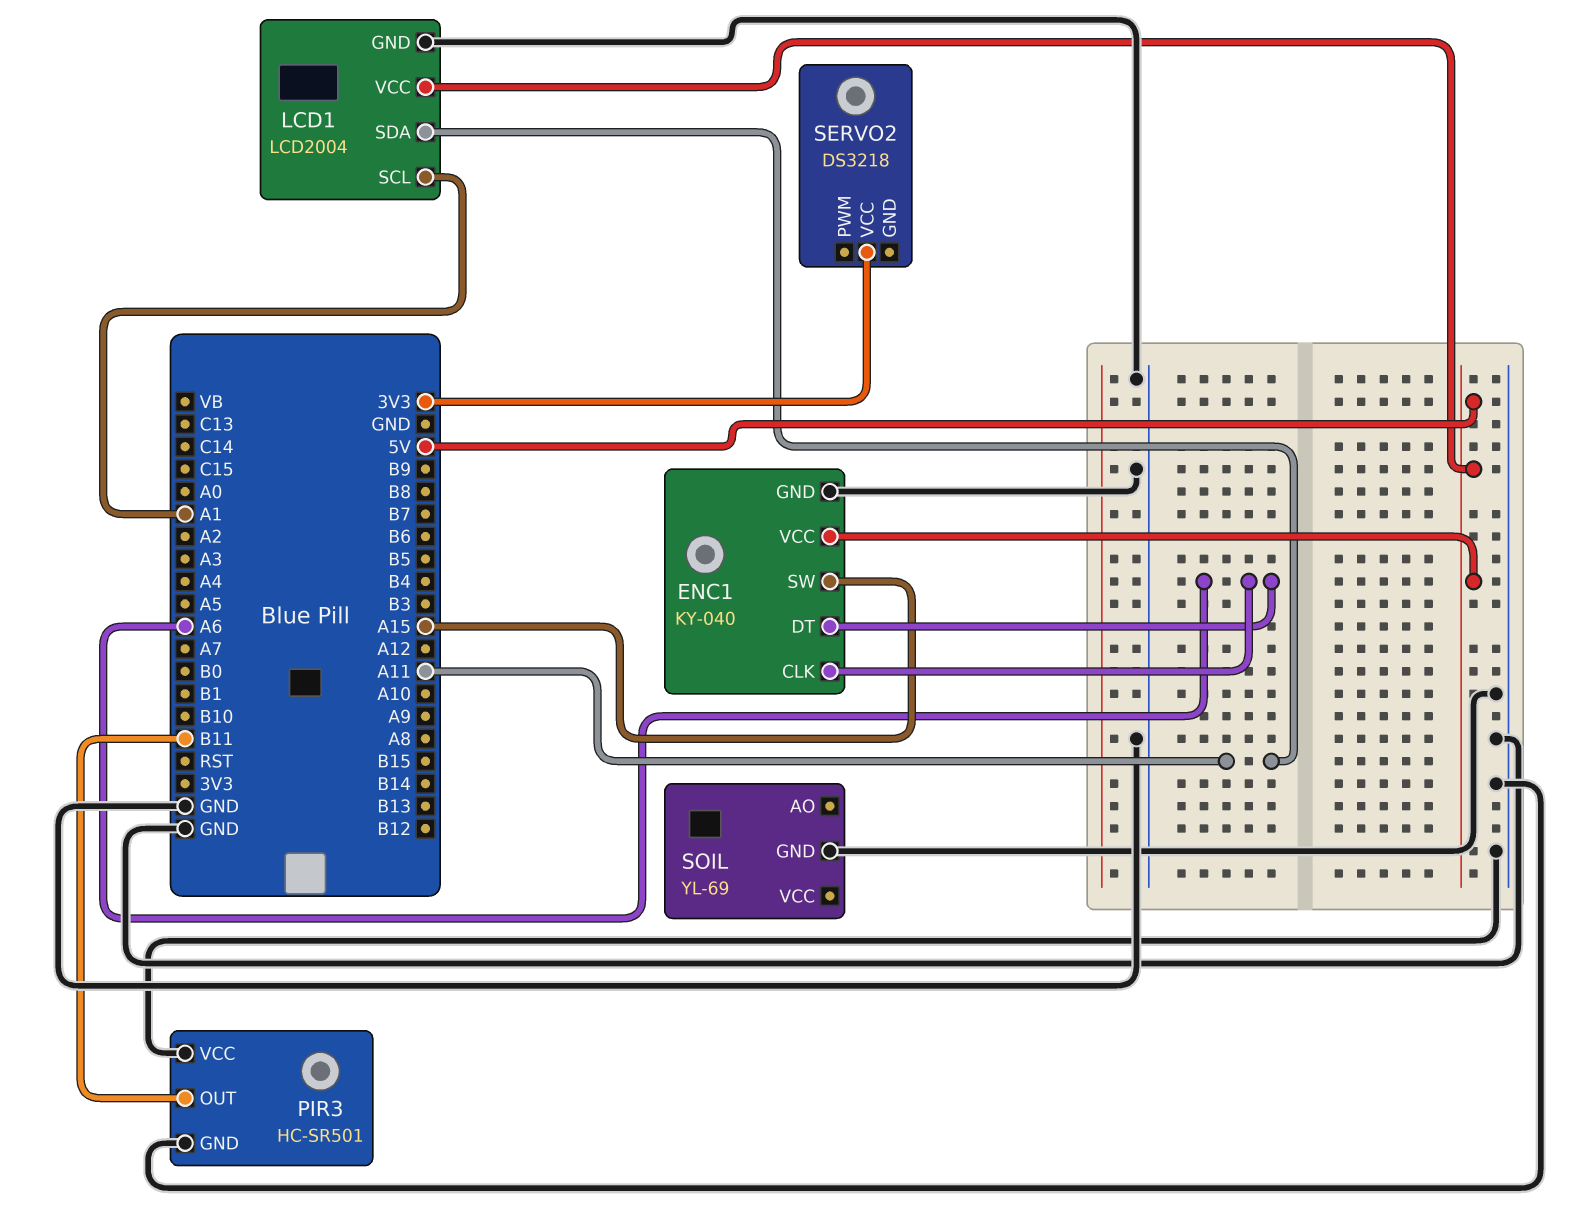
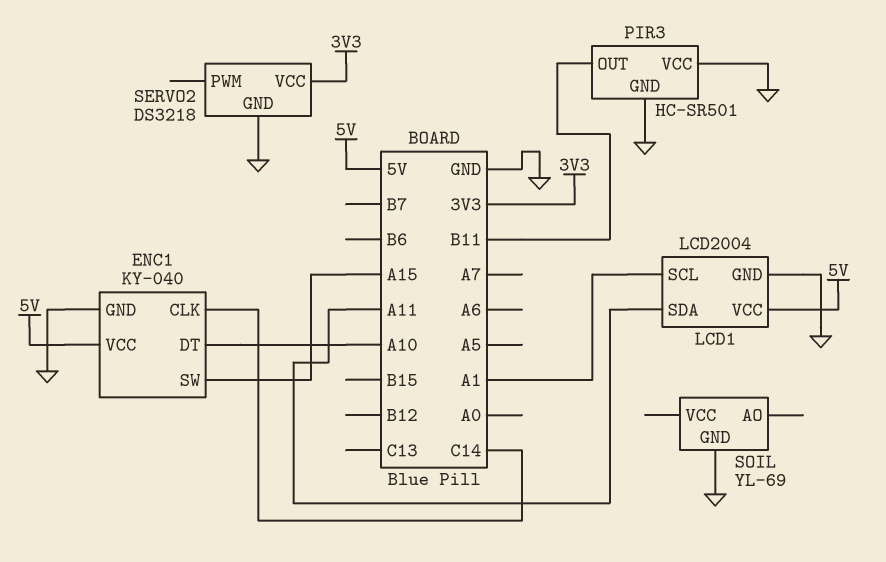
ENC1 pin CLK: A6 -> C14
ENC1 pin DT: A6 -> A10
SERVO2 pin GND: none -> GND

